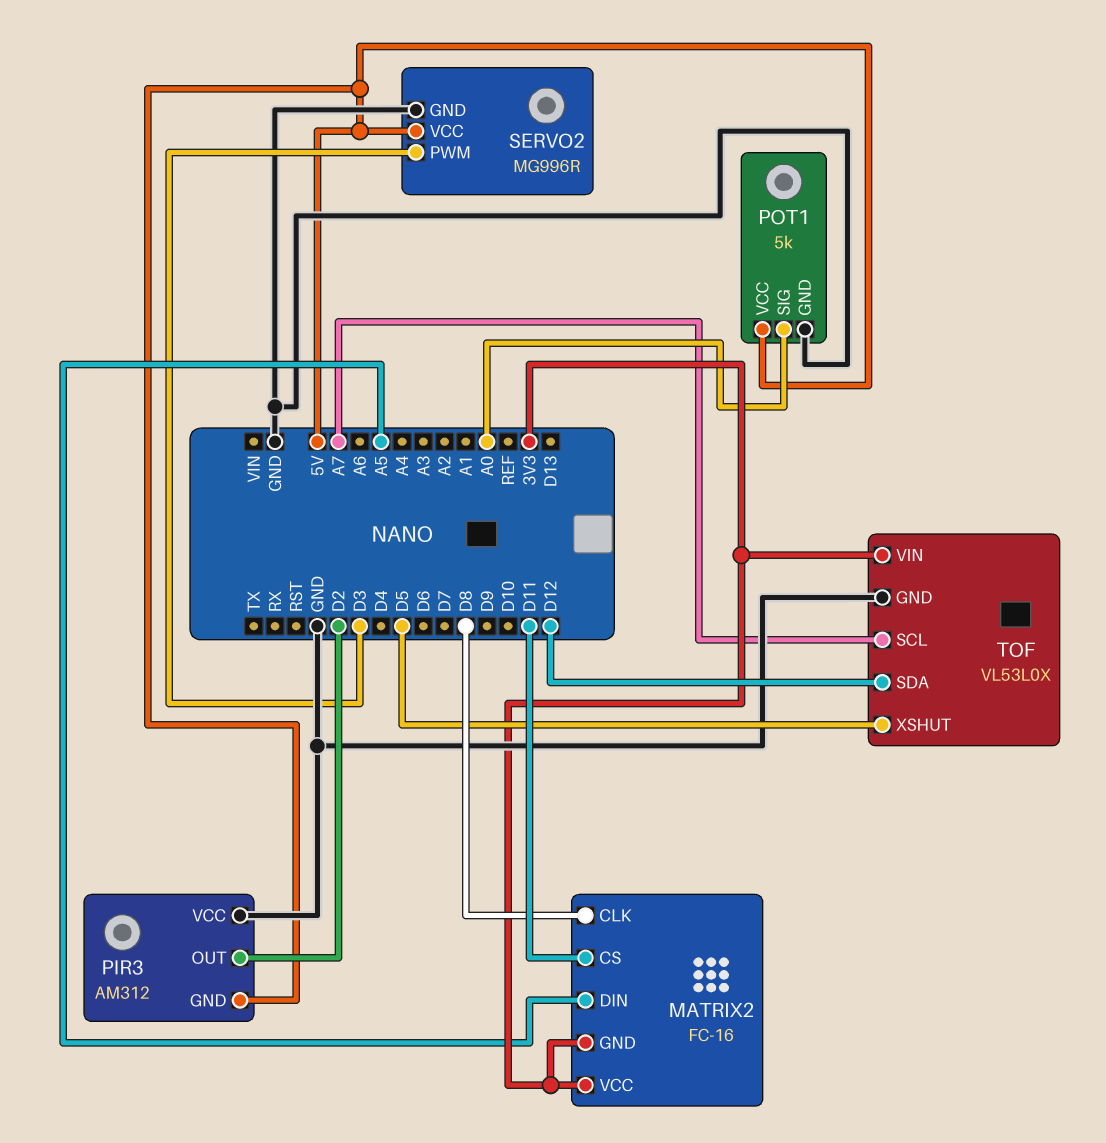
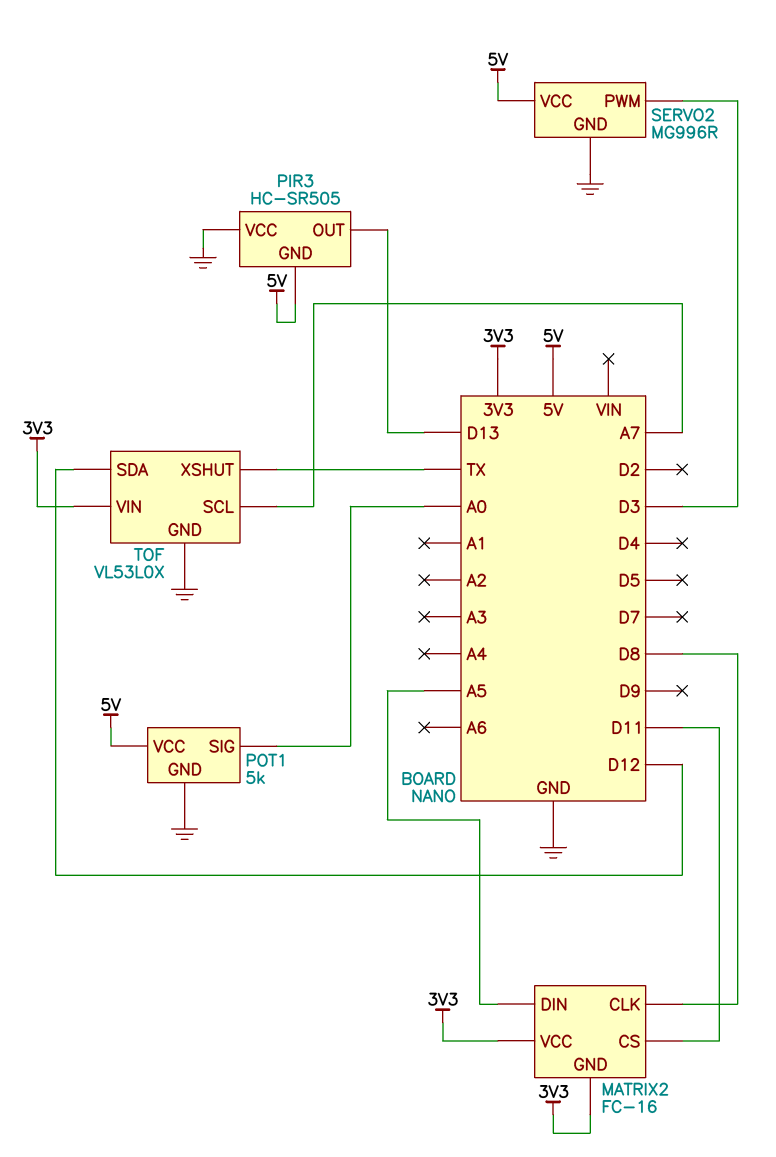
PIR3: AM312 -> HC-SR505
PIR3 pin OUT: D2 -> D13
TOF pin XSHUT: D5 -> TX

